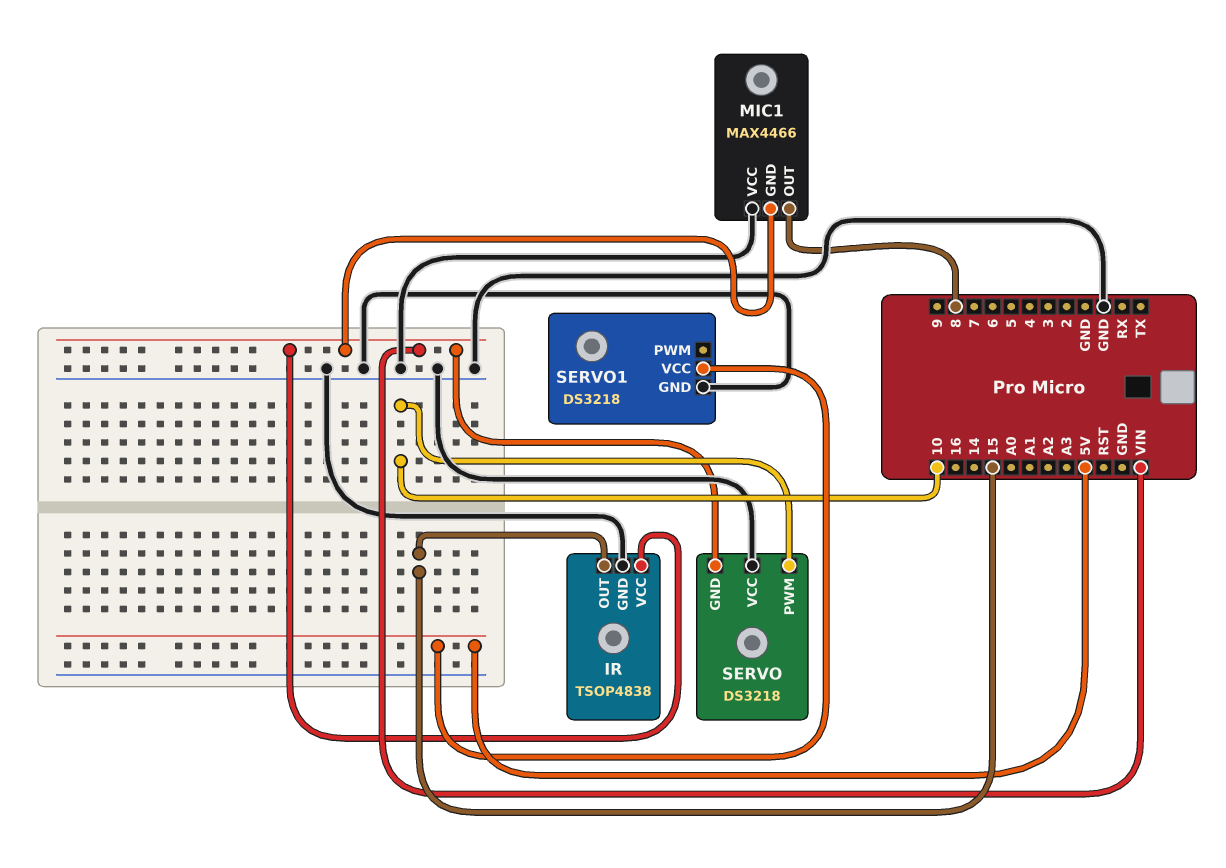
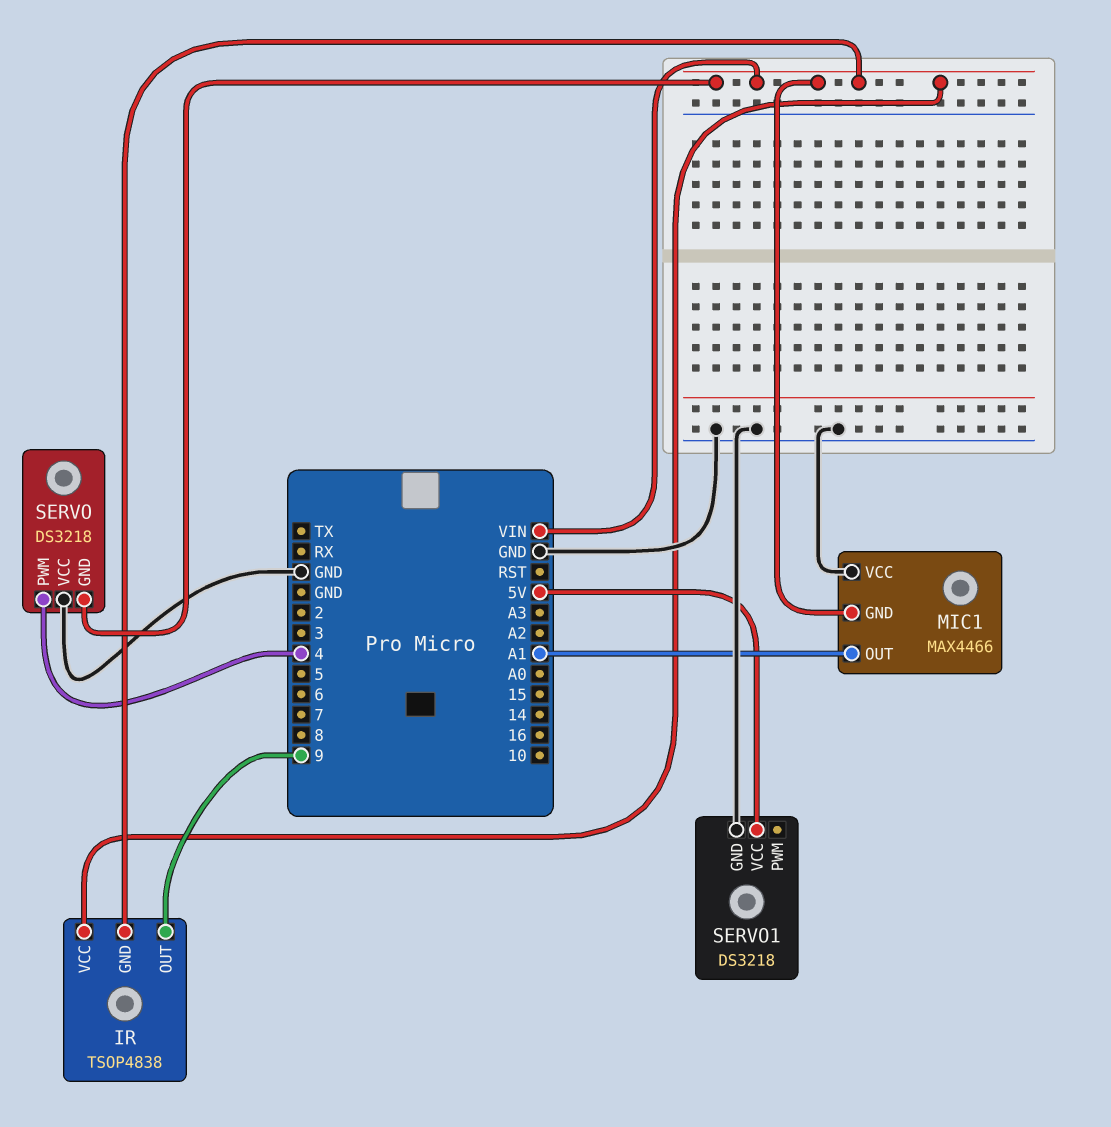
IR pin GND: GND -> VIN
IR pin OUT: 15 -> 9
MIC1 pin OUT: 8 -> A1
SERVO pin PWM: 10 -> 4

